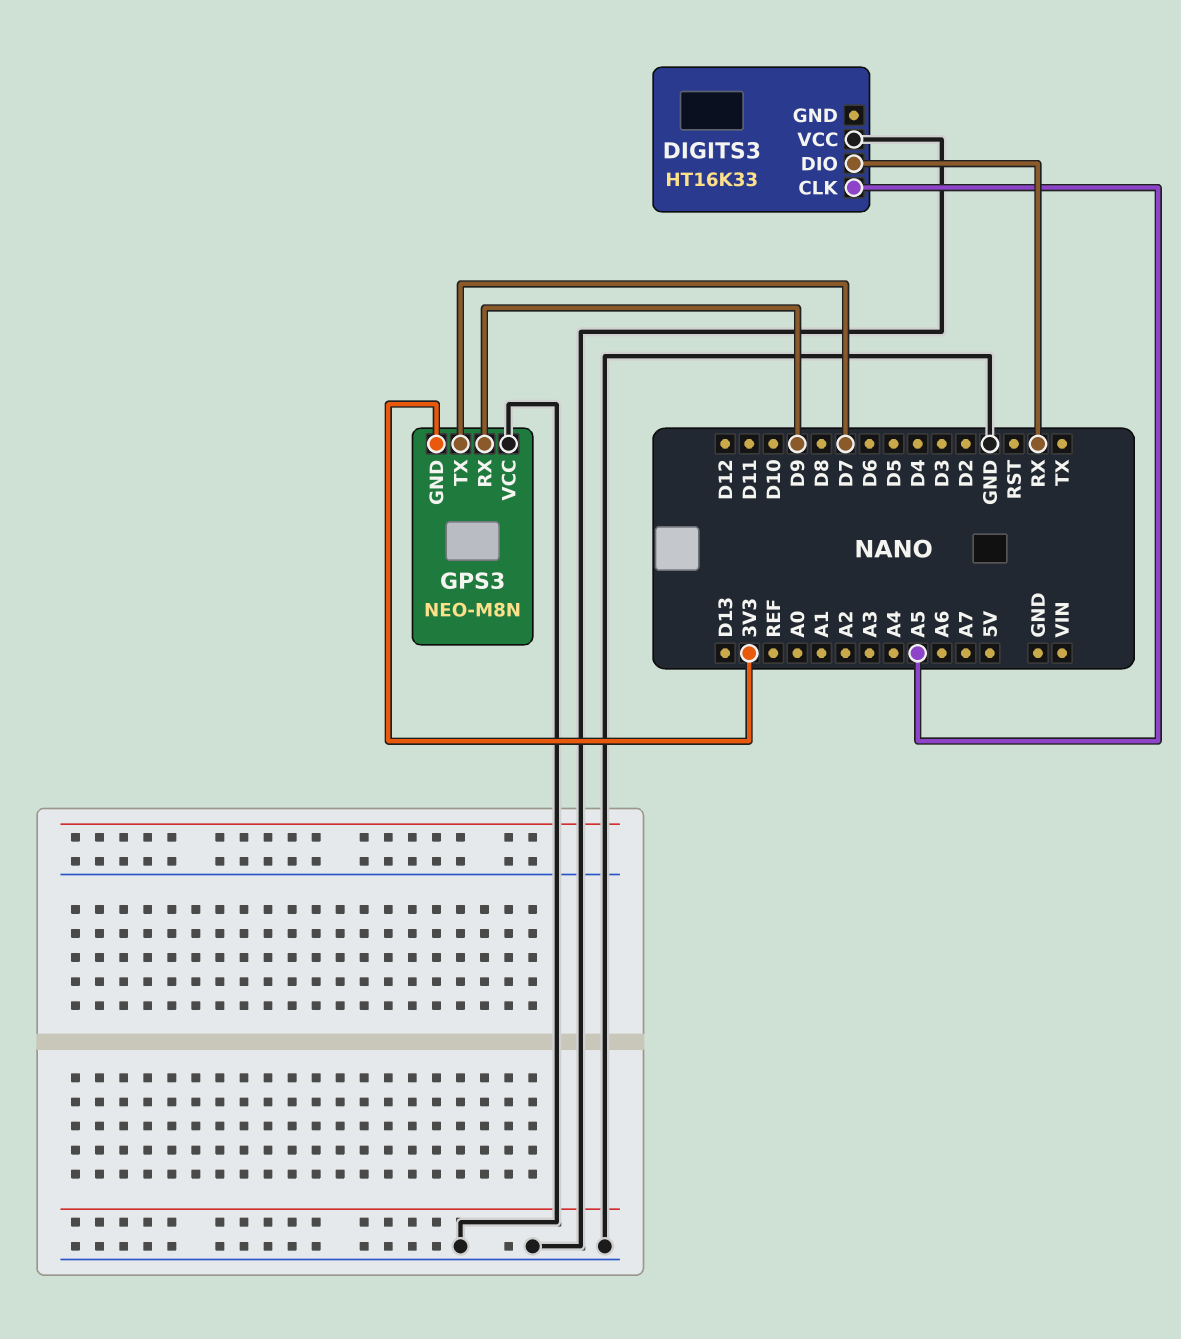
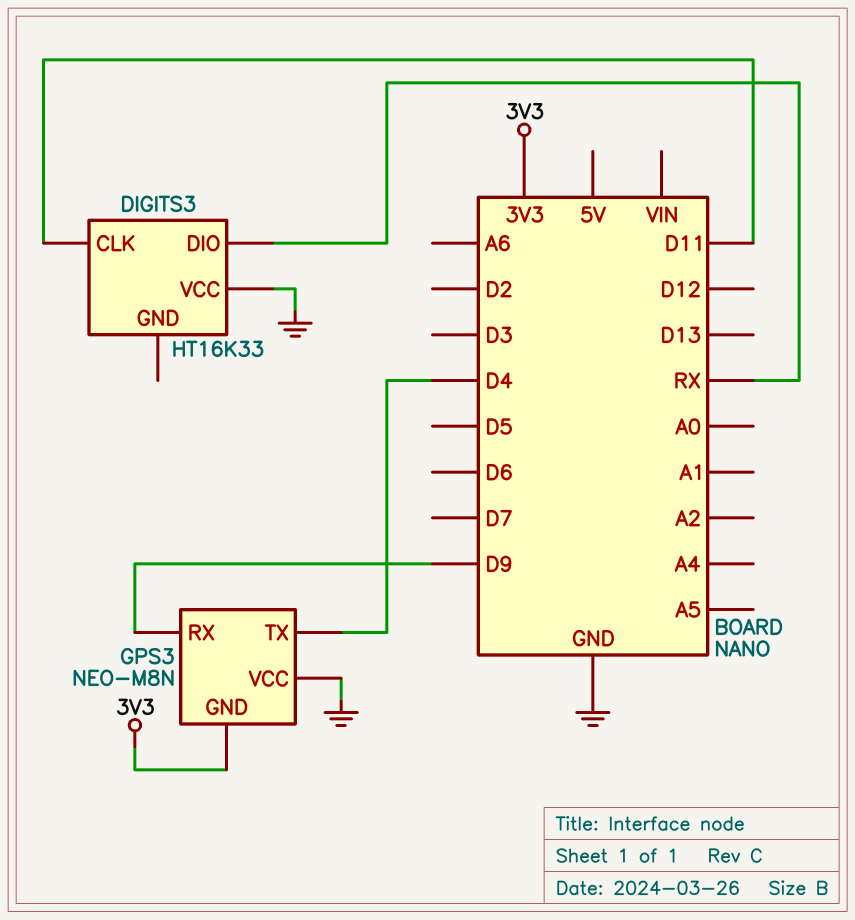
DIGITS3 pin CLK: A5 -> D11
GPS3 pin TX: D7 -> D4

